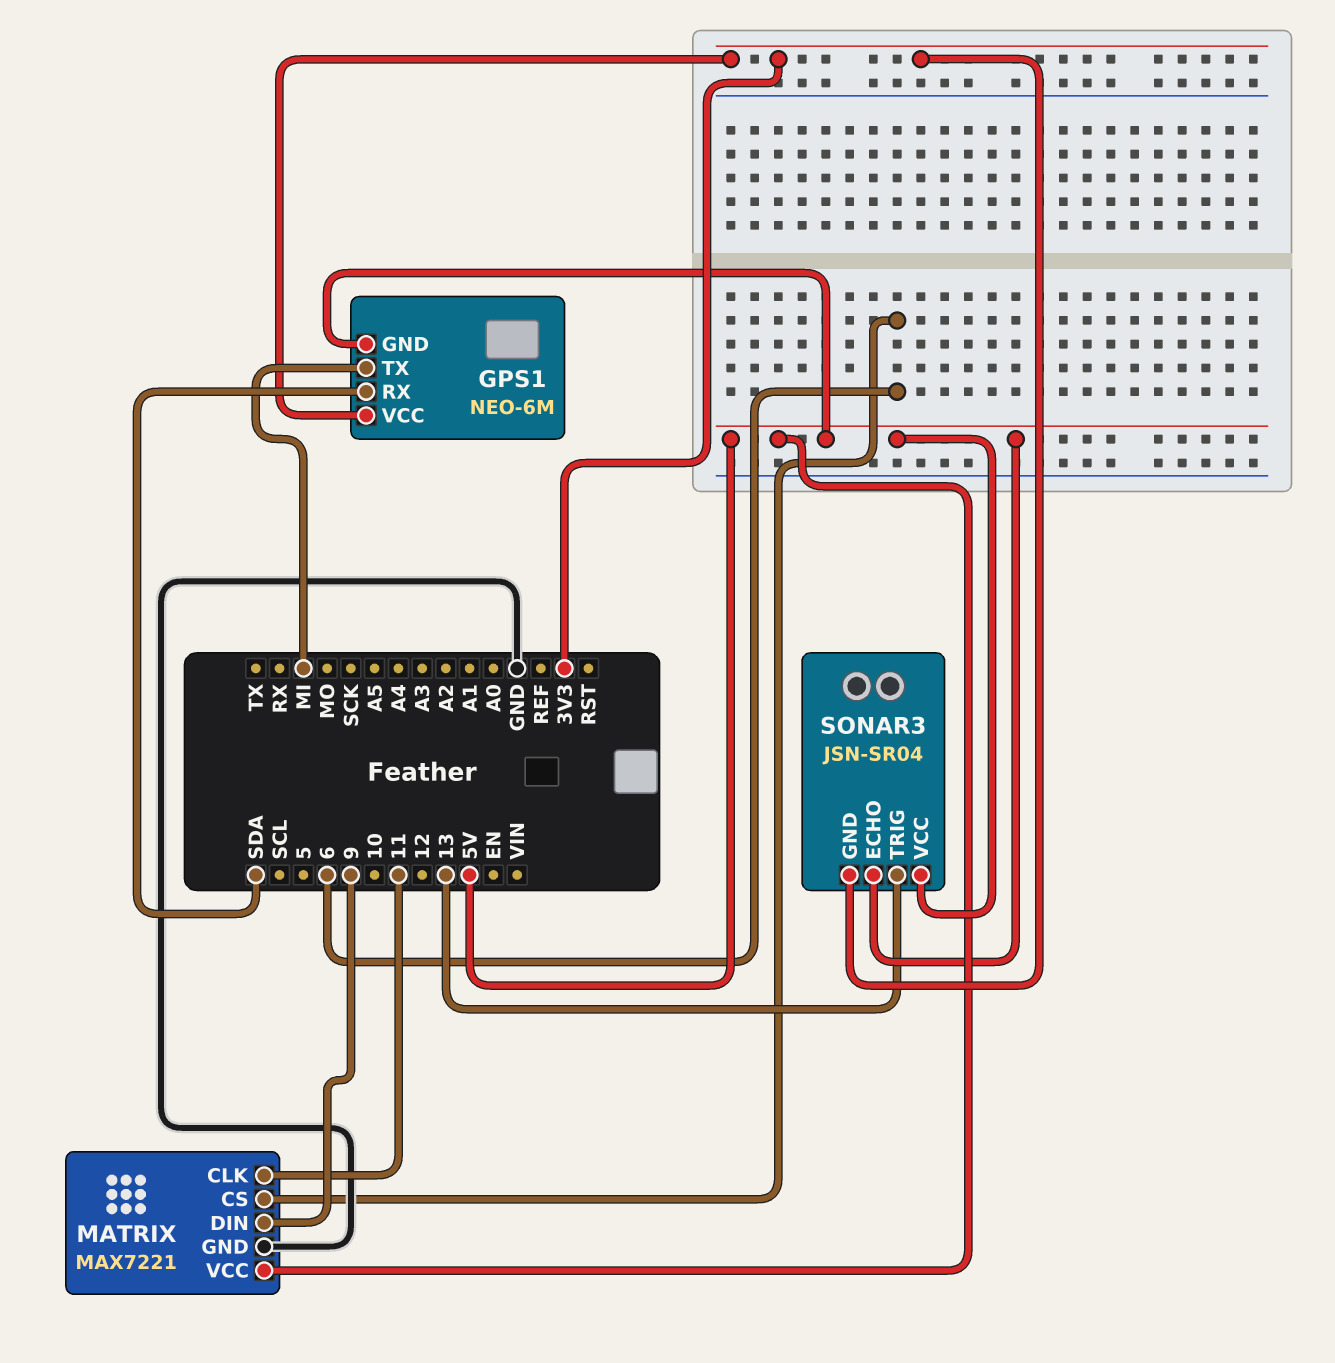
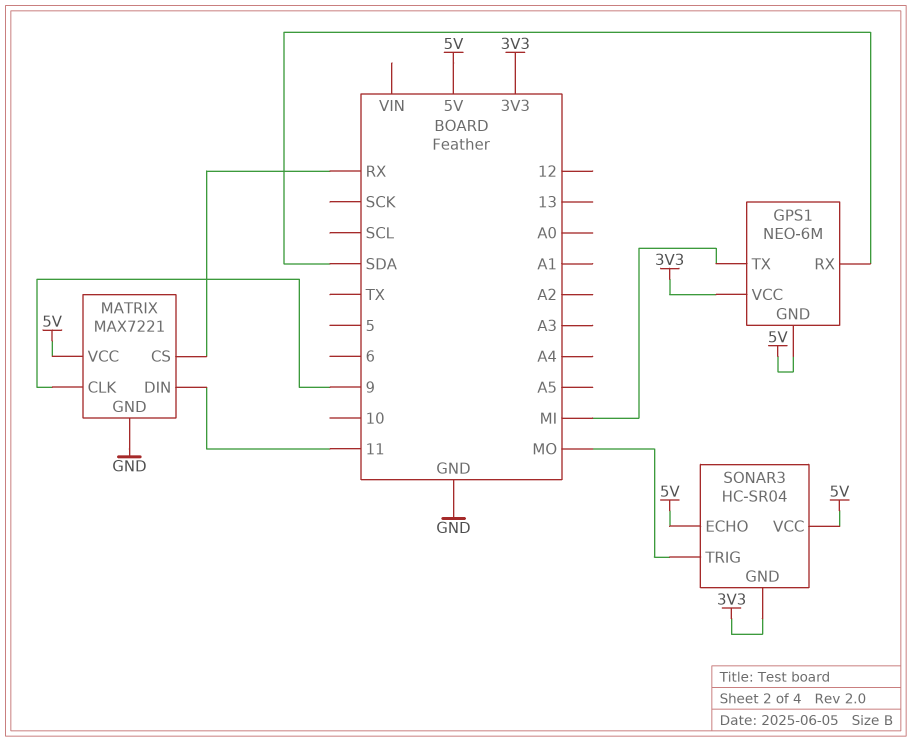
MATRIX pin CLK: 11 -> 9
MATRIX pin CS: 6 -> RX
MATRIX pin DIN: 9 -> 11
SONAR3: JSN-SR04 -> HC-SR04
SONAR3 pin TRIG: 13 -> MO

